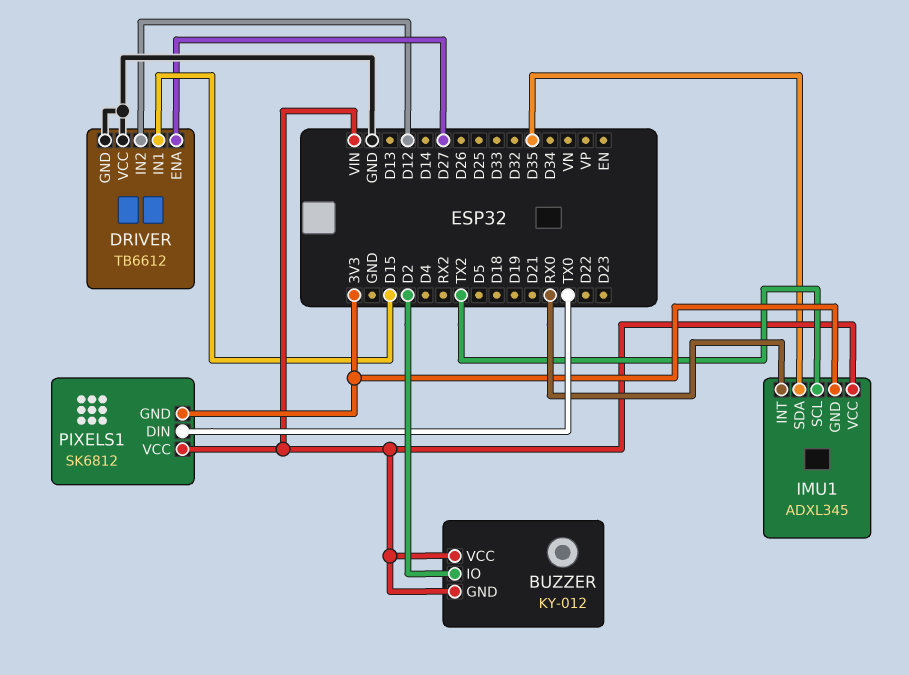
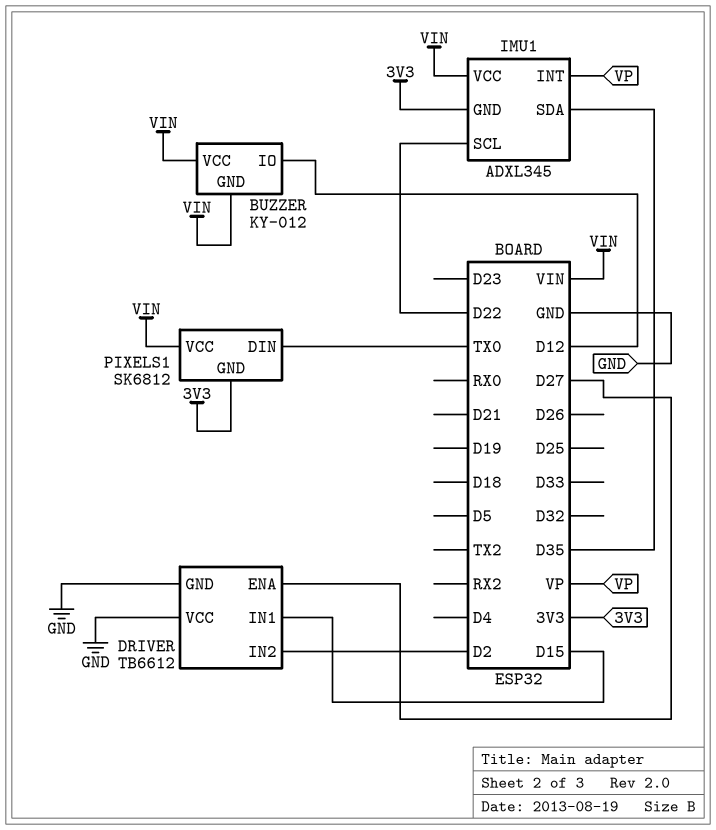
BUZZER pin IO: D2 -> D12
DRIVER pin IN2: D12 -> D2
IMU1 pin INT: RX0 -> VP
IMU1 pin SCL: TX2 -> D22

